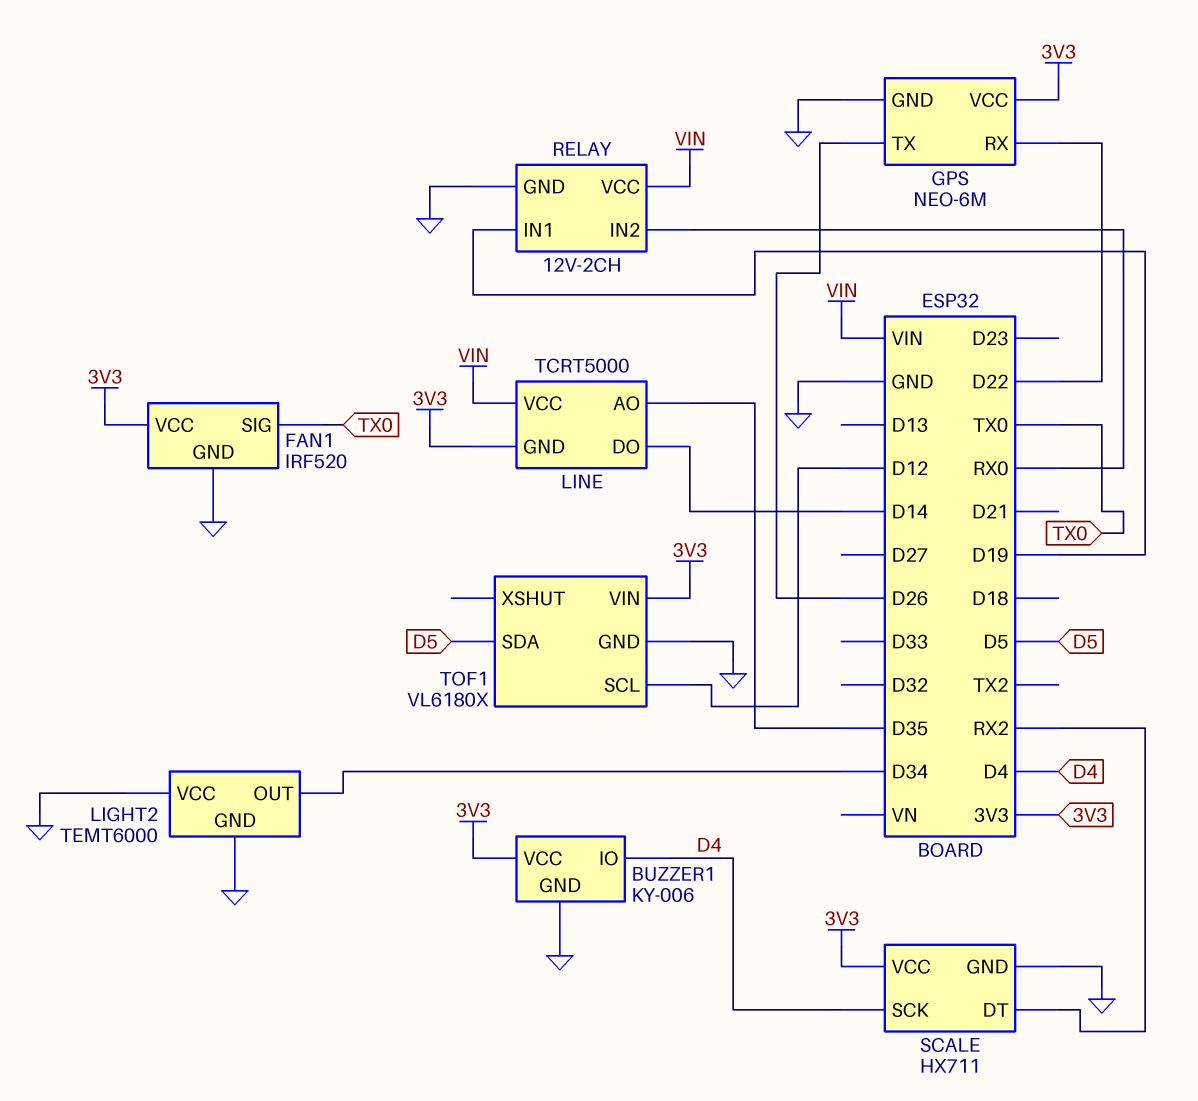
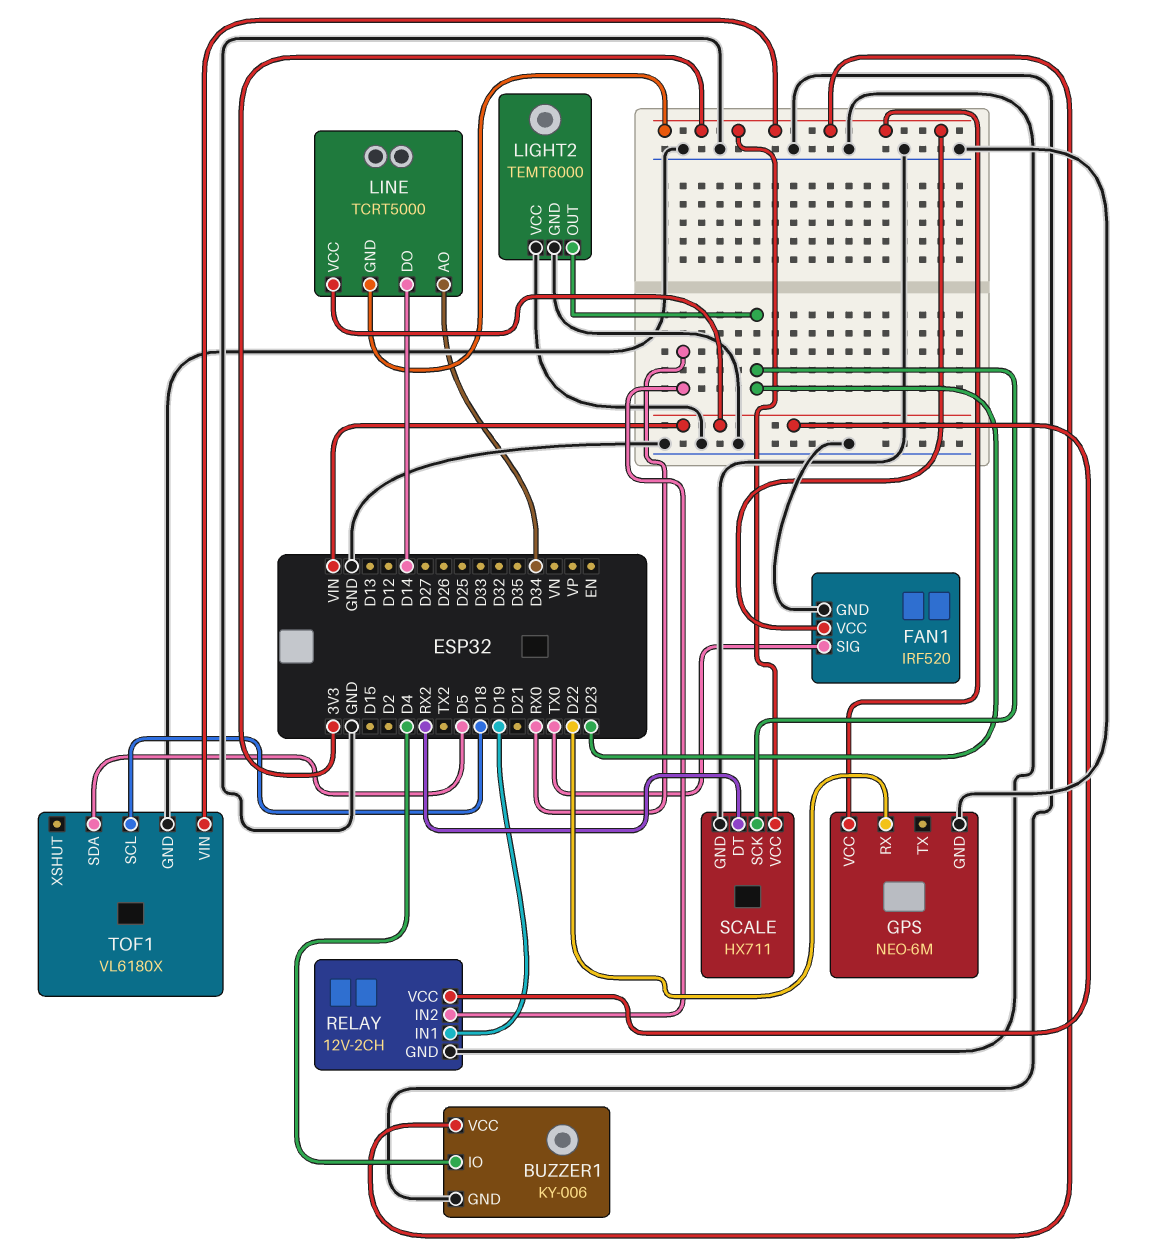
GPS pin TX: D26 -> none
LIGHT2 pin OUT: D34 -> D23
LINE pin AO: D35 -> D34
SCALE pin SCK: D4 -> D23
TOF1 pin SCL: D12 -> D18

